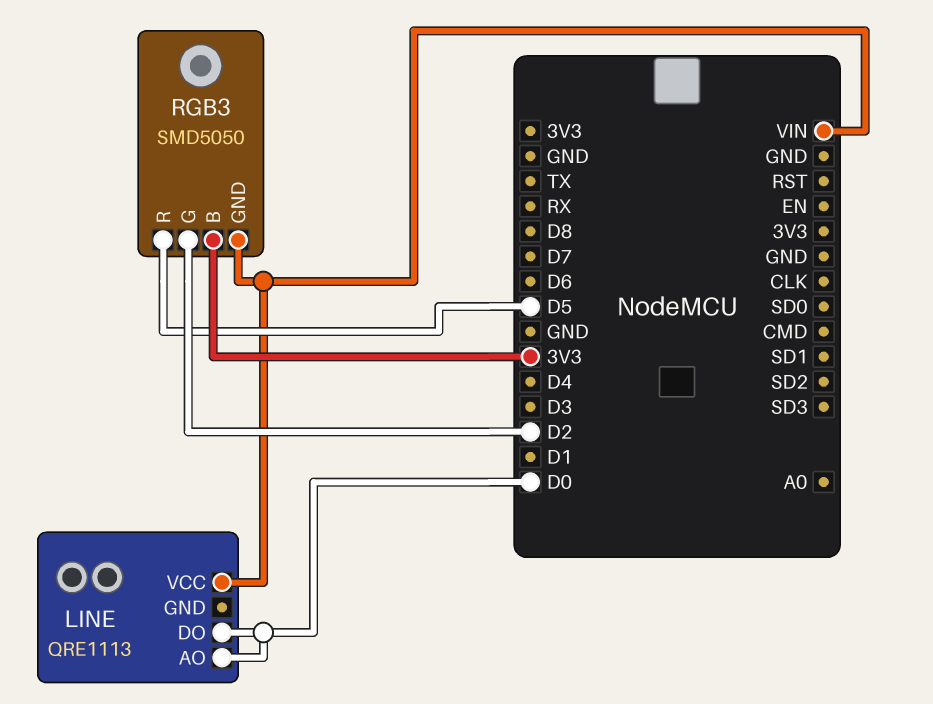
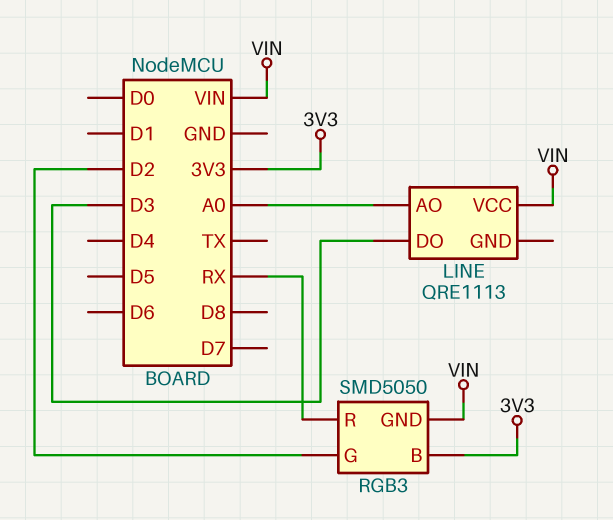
LINE pin AO: D0 -> A0
LINE pin DO: D0 -> D3
RGB3 pin R: D5 -> RX

